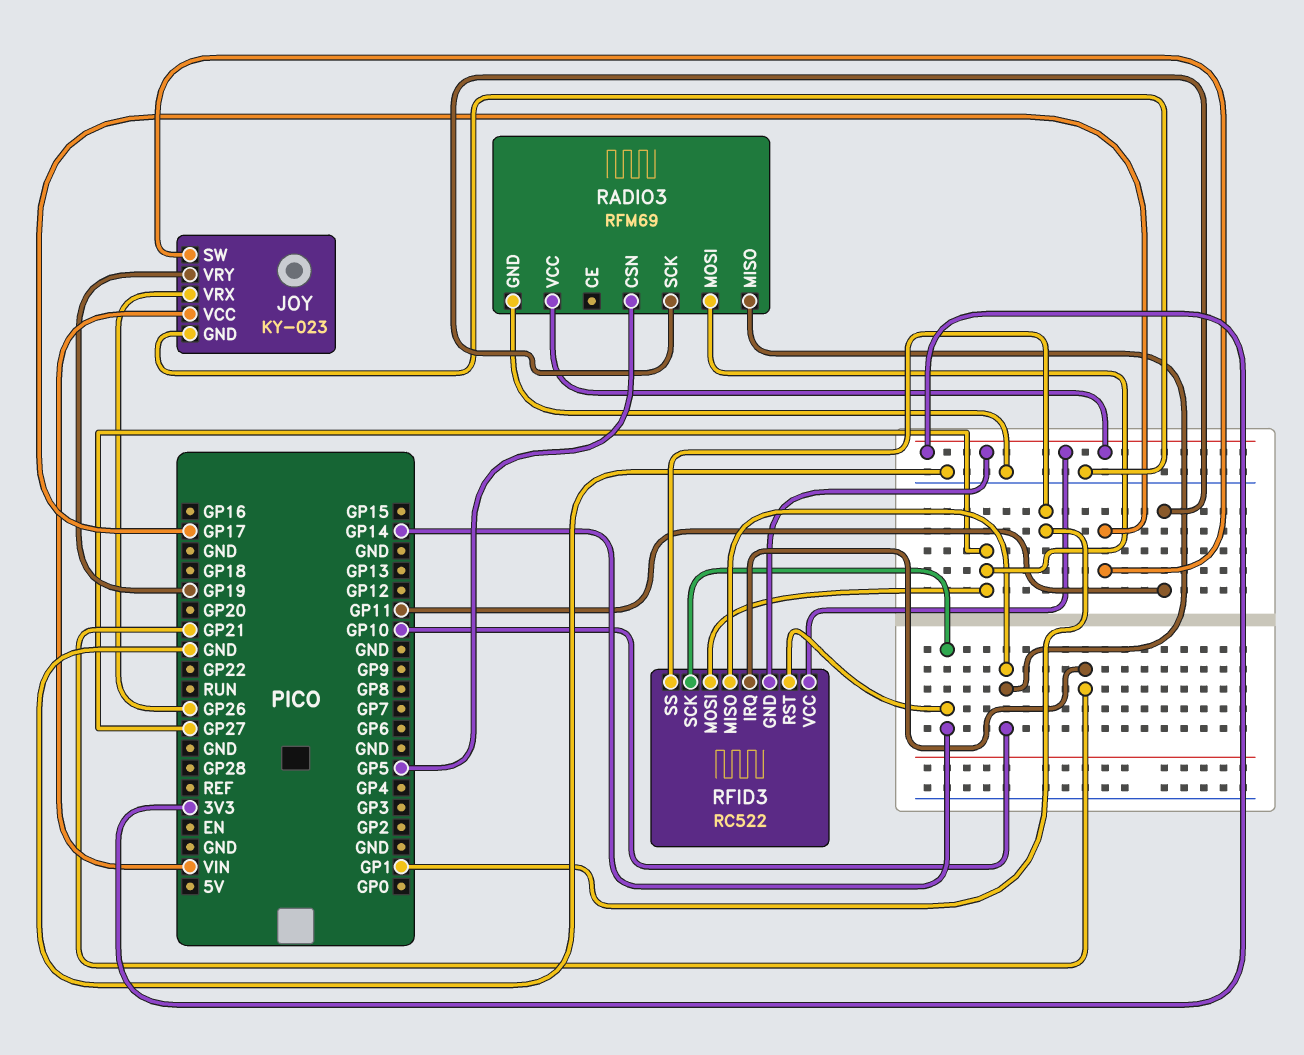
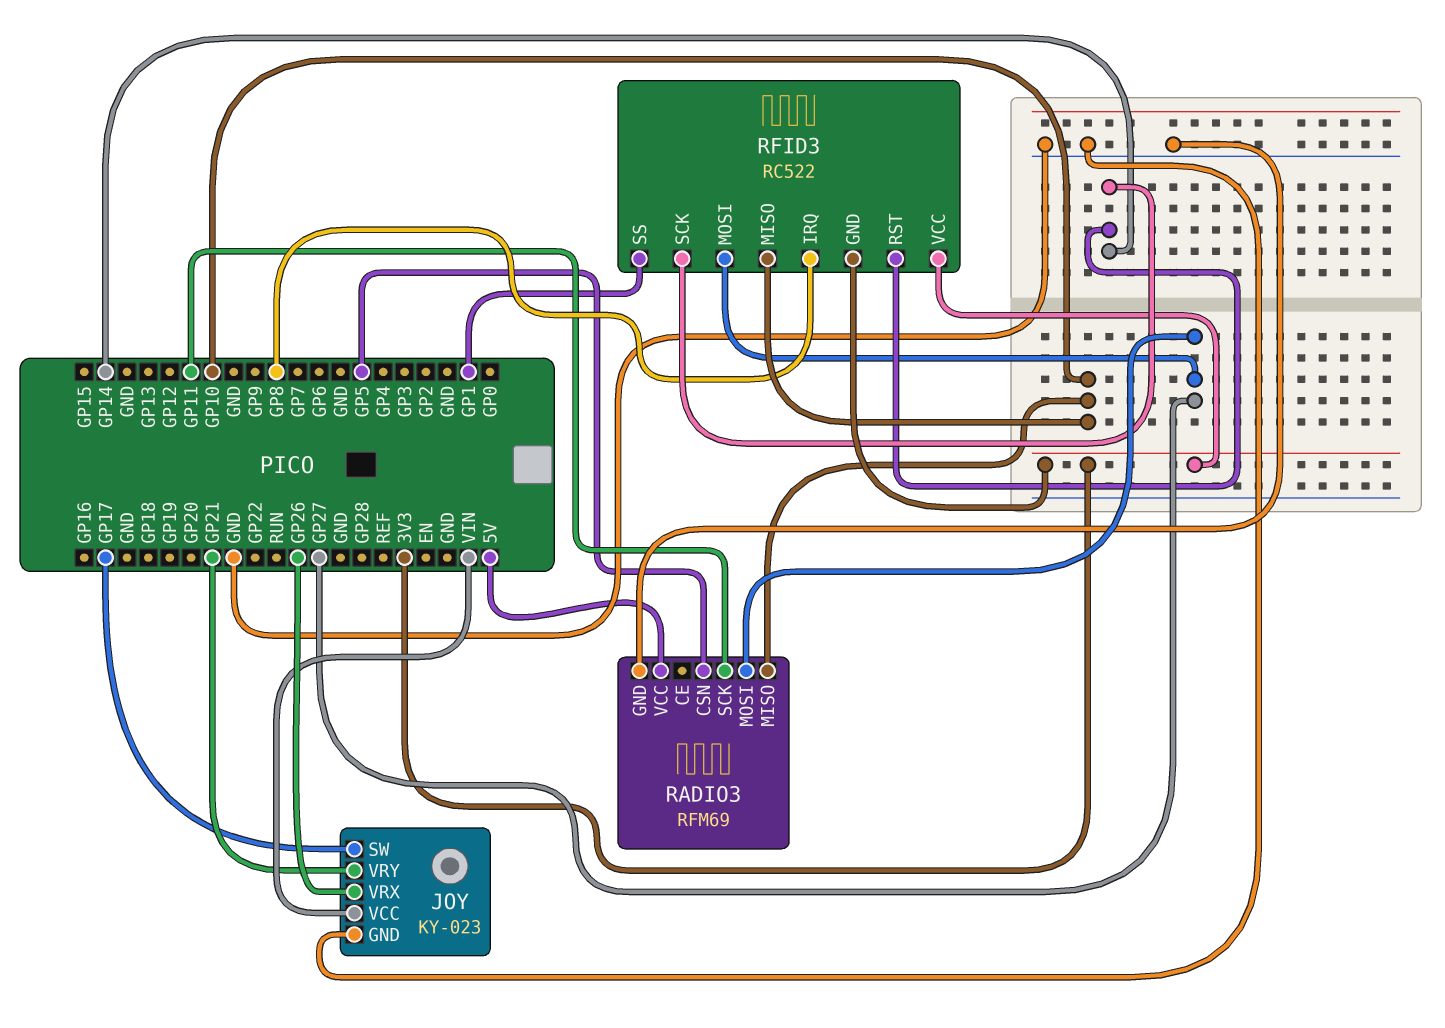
JOY pin VRY: GP19 -> GP21
RADIO3 pin VCC: 3V3 -> 5V
RFID3 pin IRQ: GP21 -> GP8

